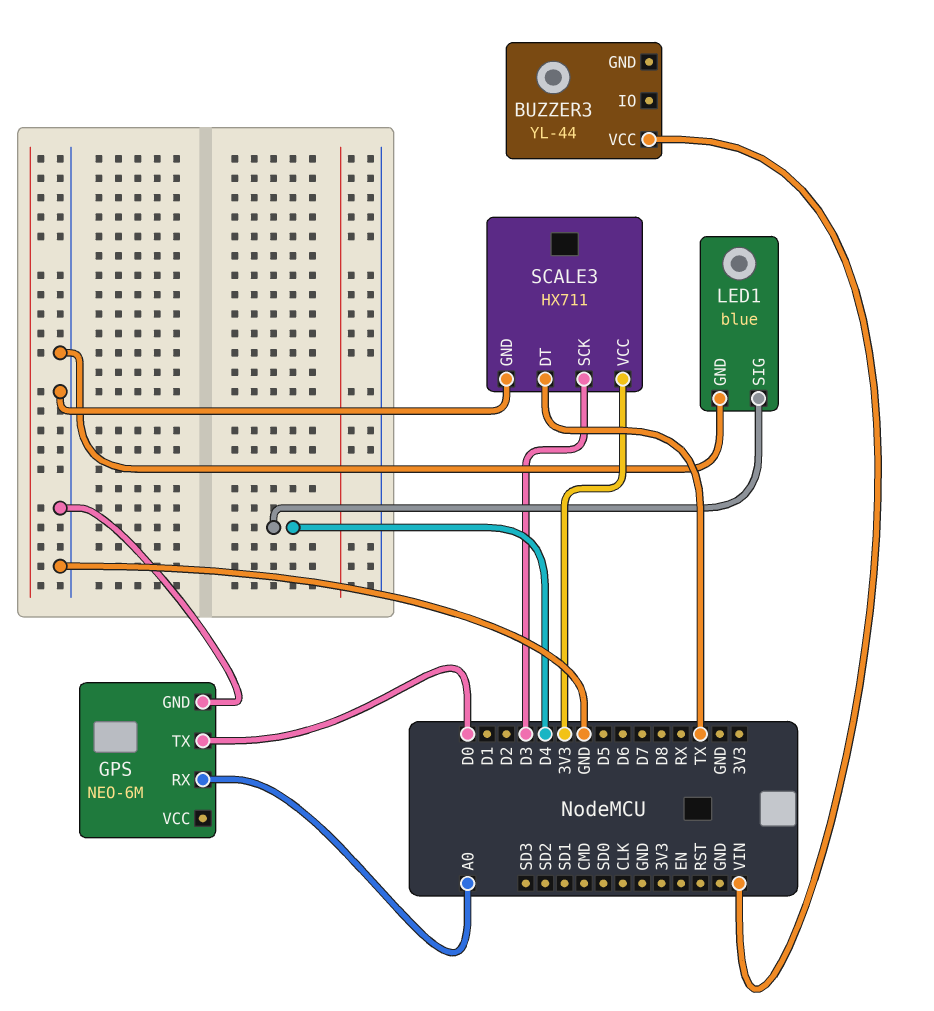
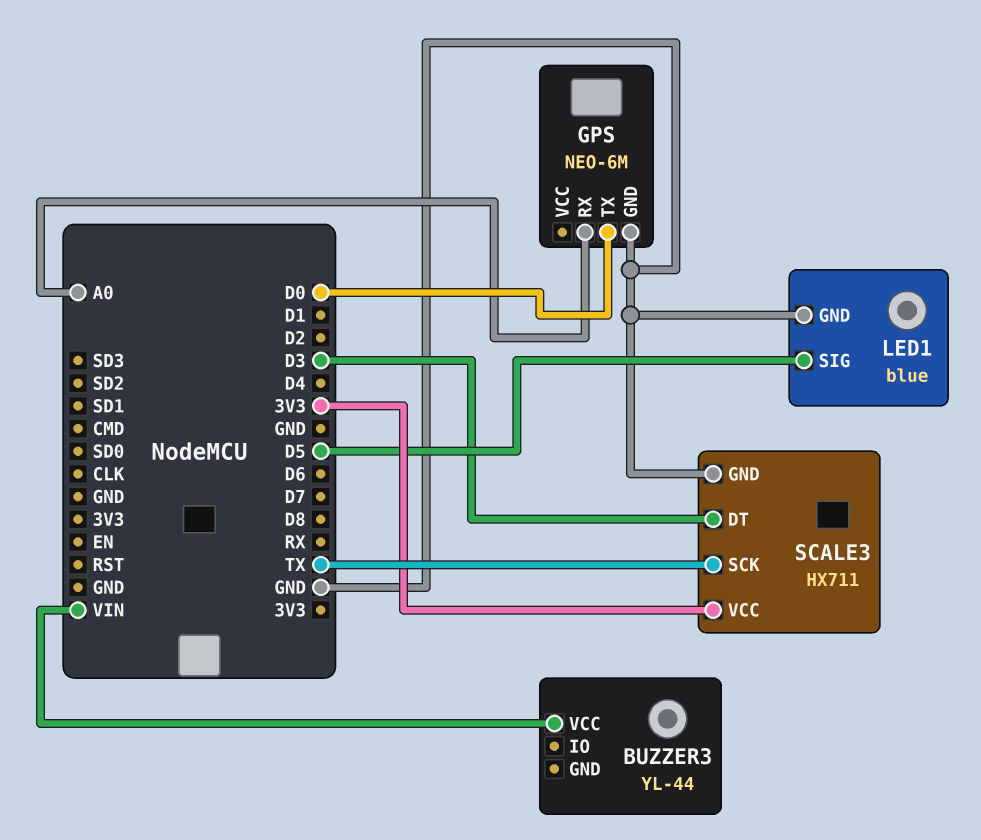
LED1 pin SIG: D4 -> D5
SCALE3 pin DT: TX -> D3
SCALE3 pin SCK: D3 -> TX

